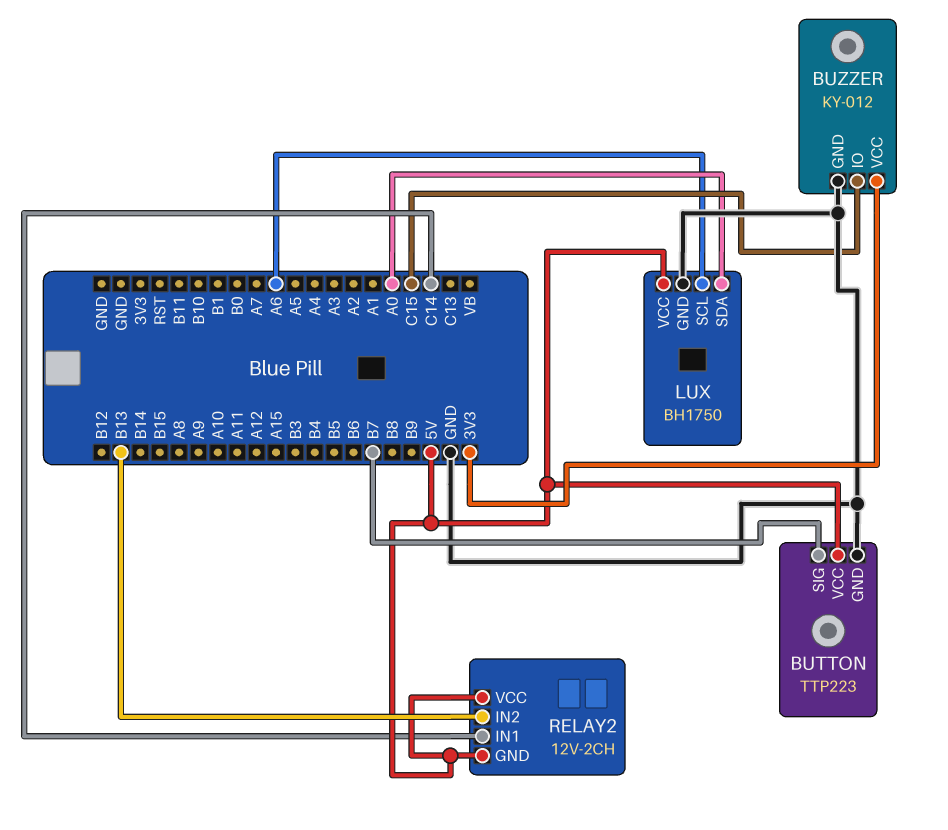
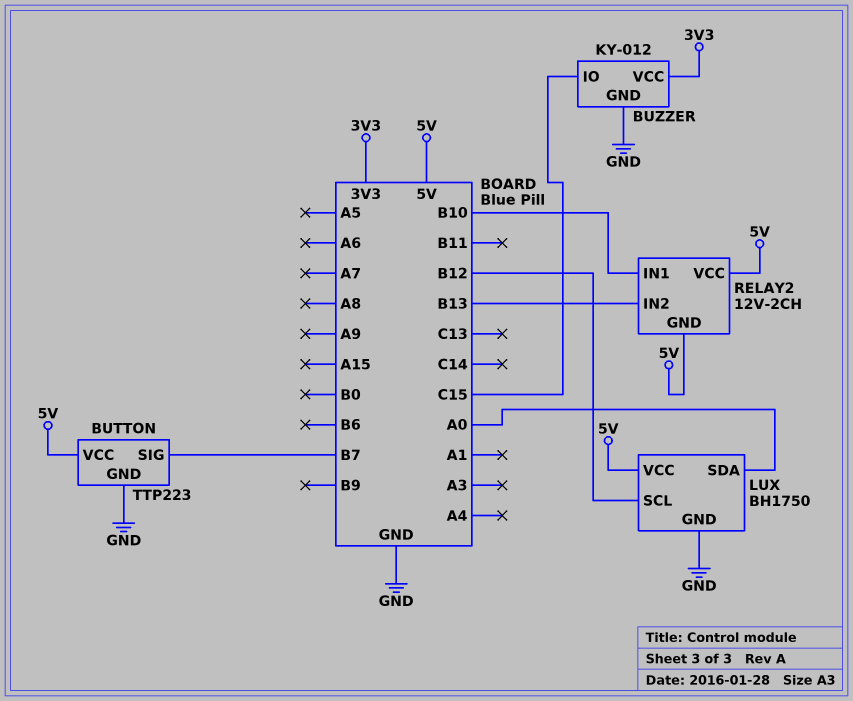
LUX pin SCL: A6 -> B12
RELAY2 pin IN1: C14 -> B10

